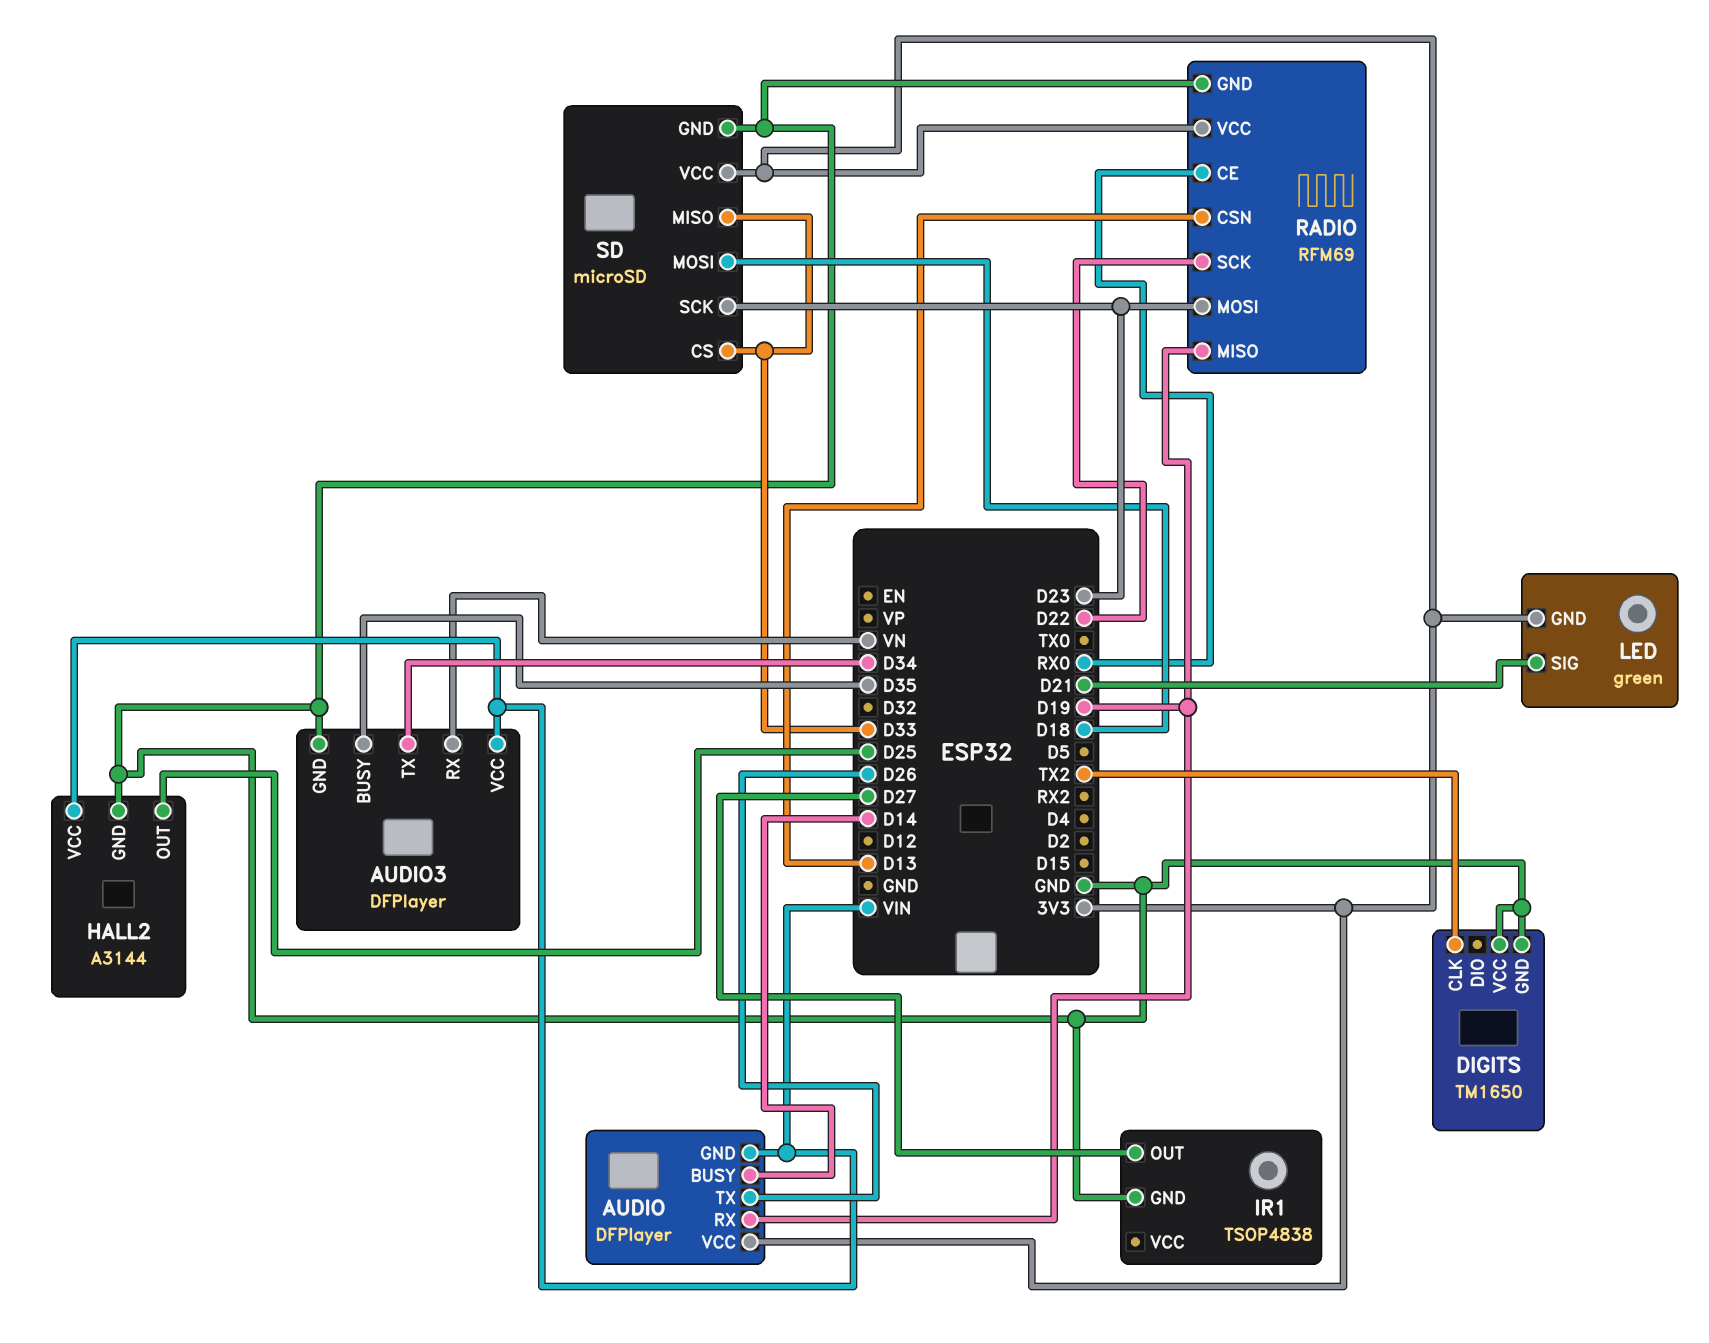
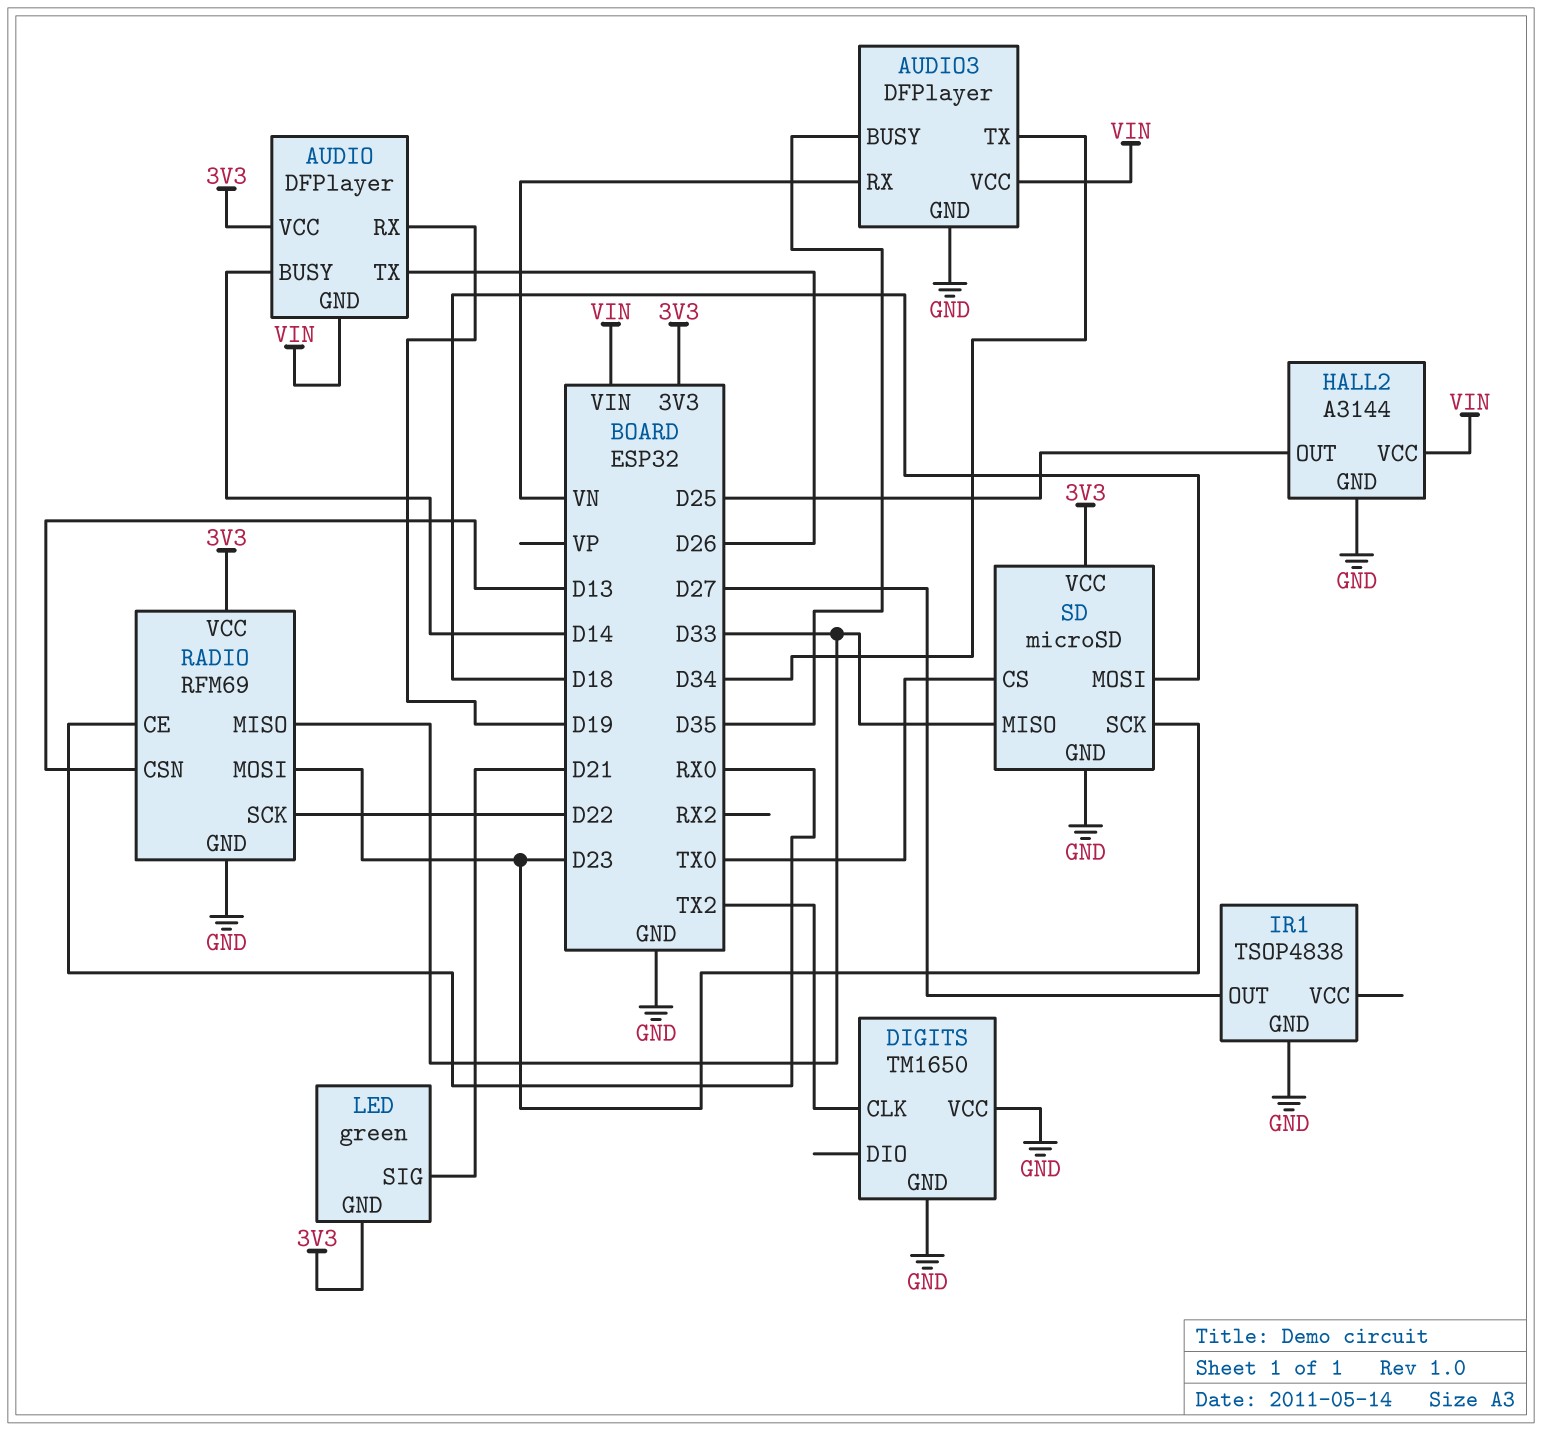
RADIO pin MISO: D19 -> D33
SD pin CS: D33 -> TX0

